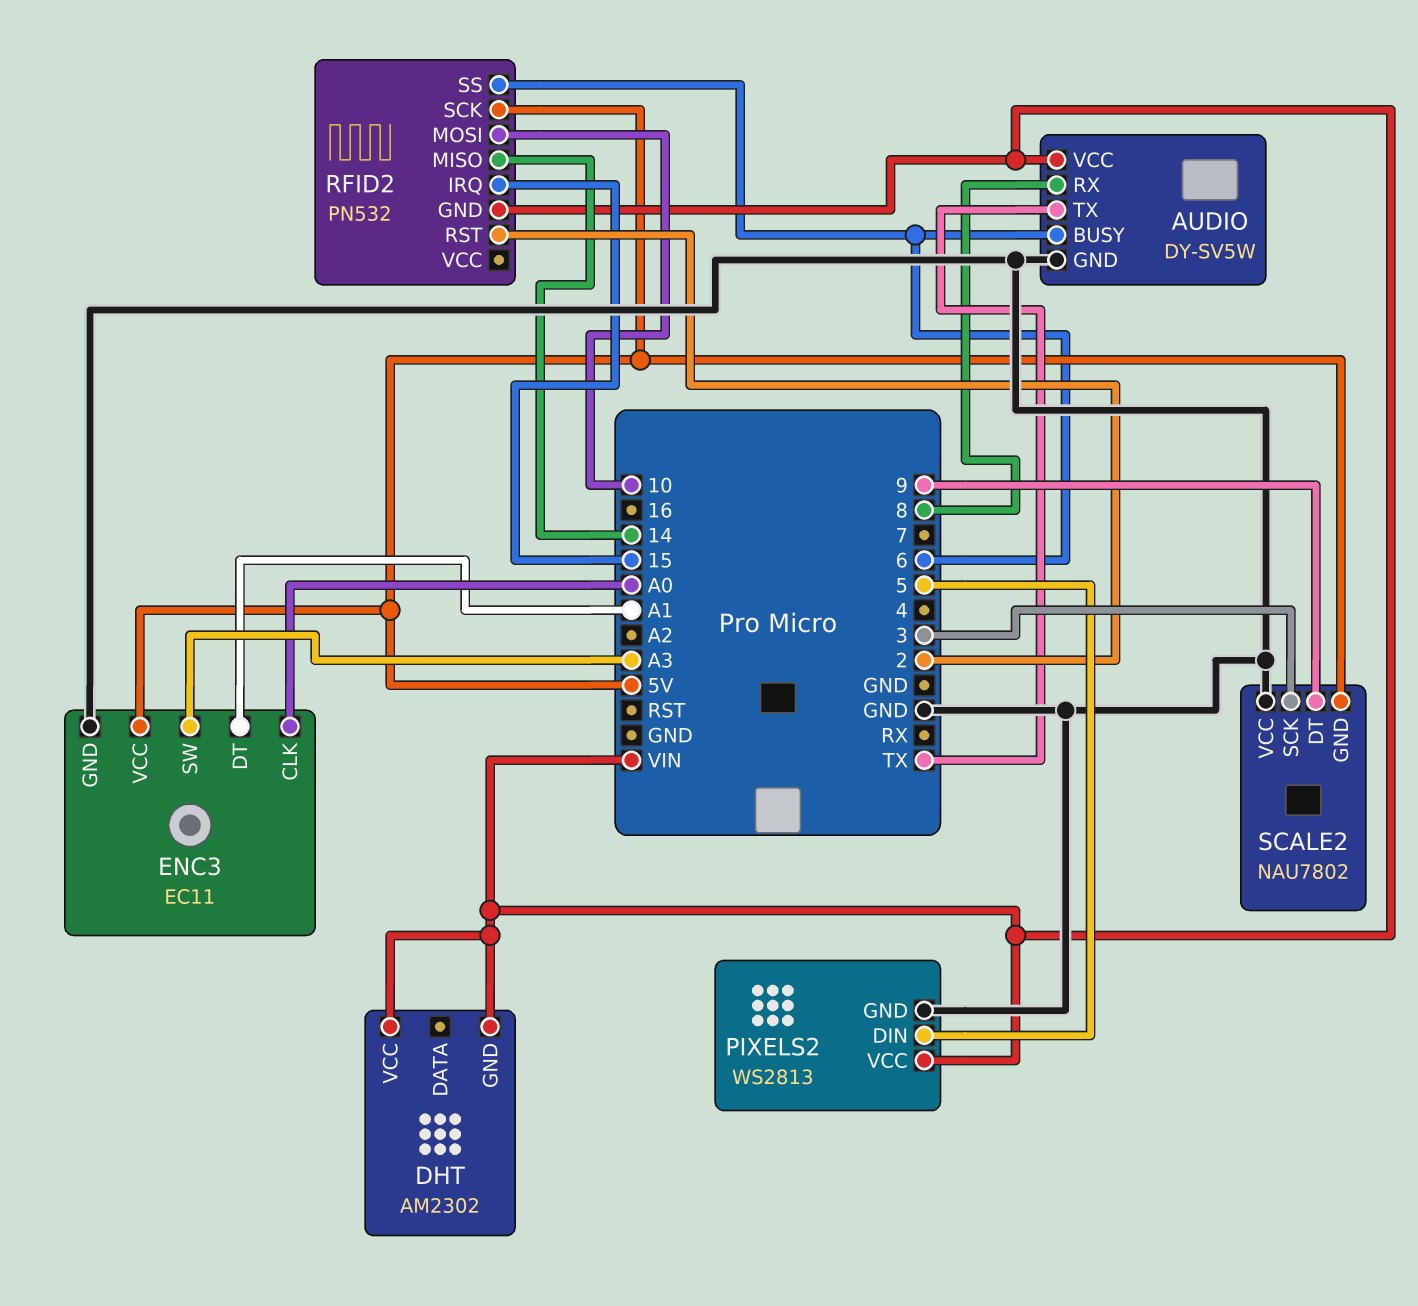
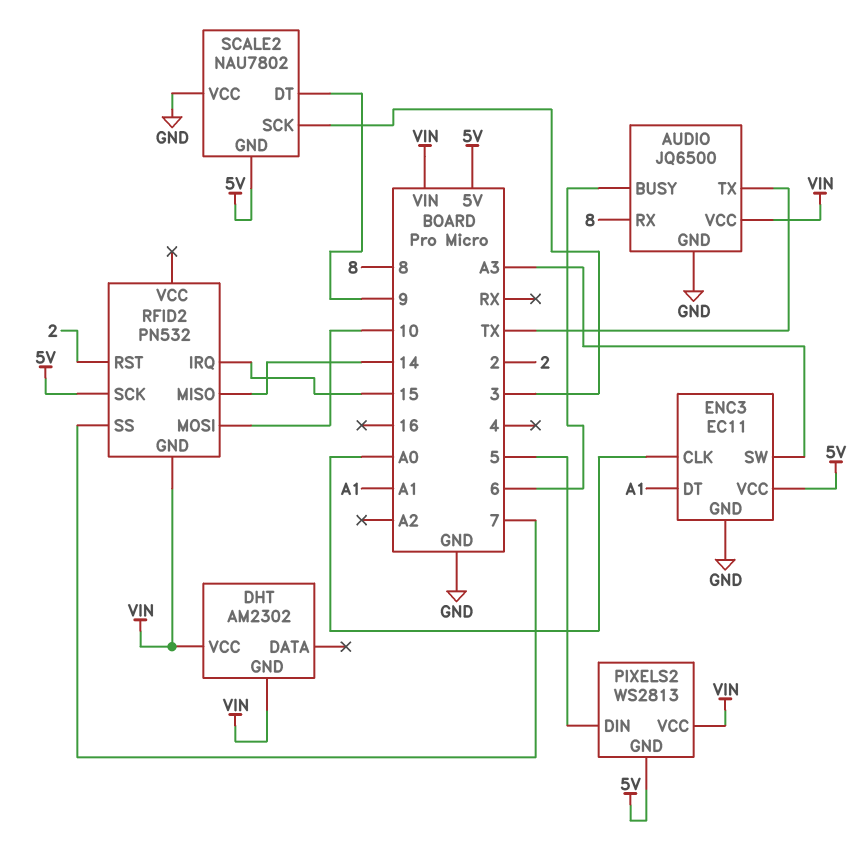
AUDIO: DY-SV5W -> JQ6500
PIXELS2 pin GND: GND -> 5V
RFID2 pin SS: 6 -> 7

